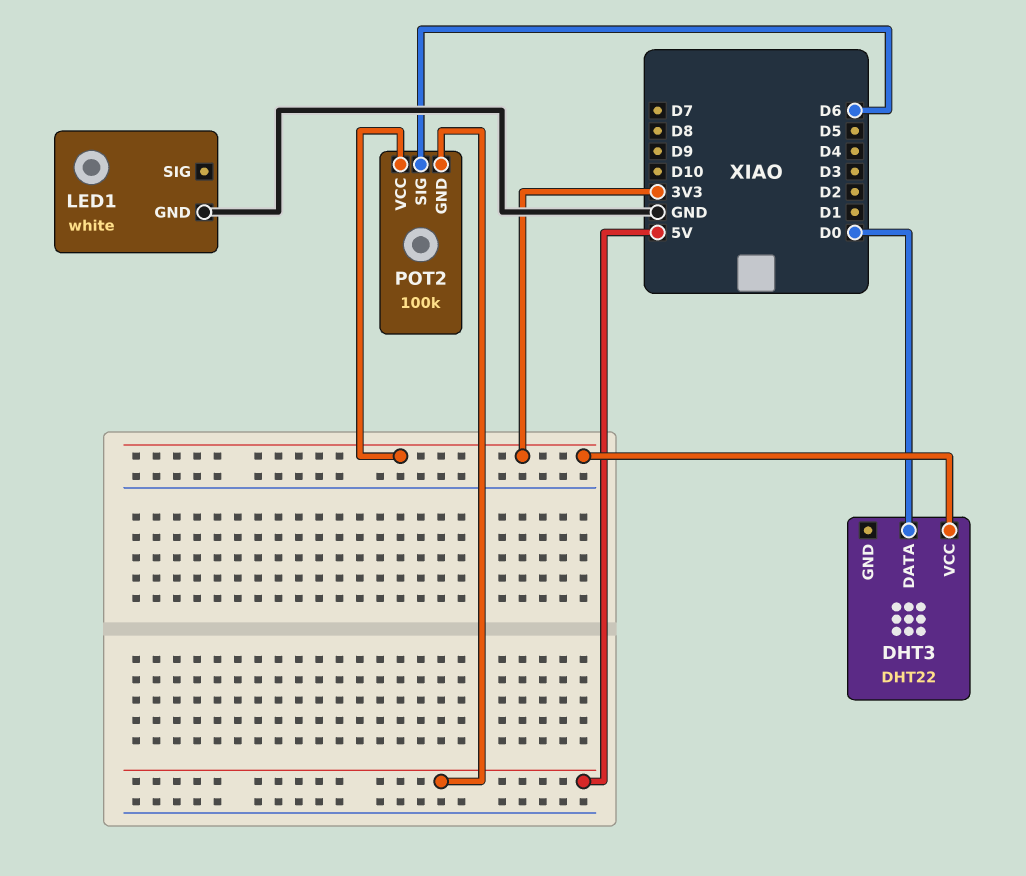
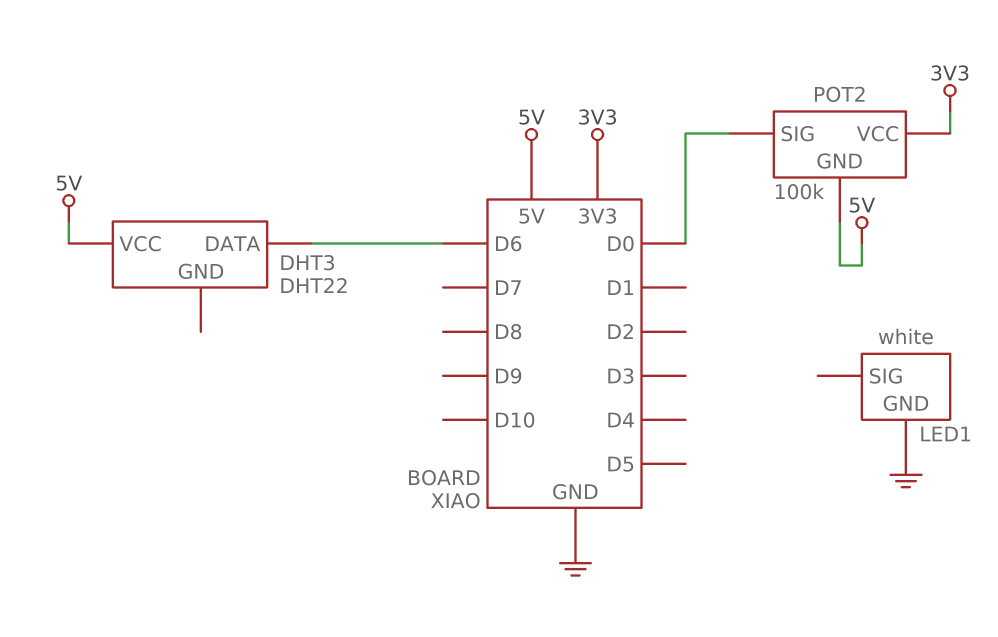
DHT3 pin DATA: D0 -> D6
DHT3 pin VCC: 3V3 -> 5V
POT2 pin SIG: D6 -> D0

